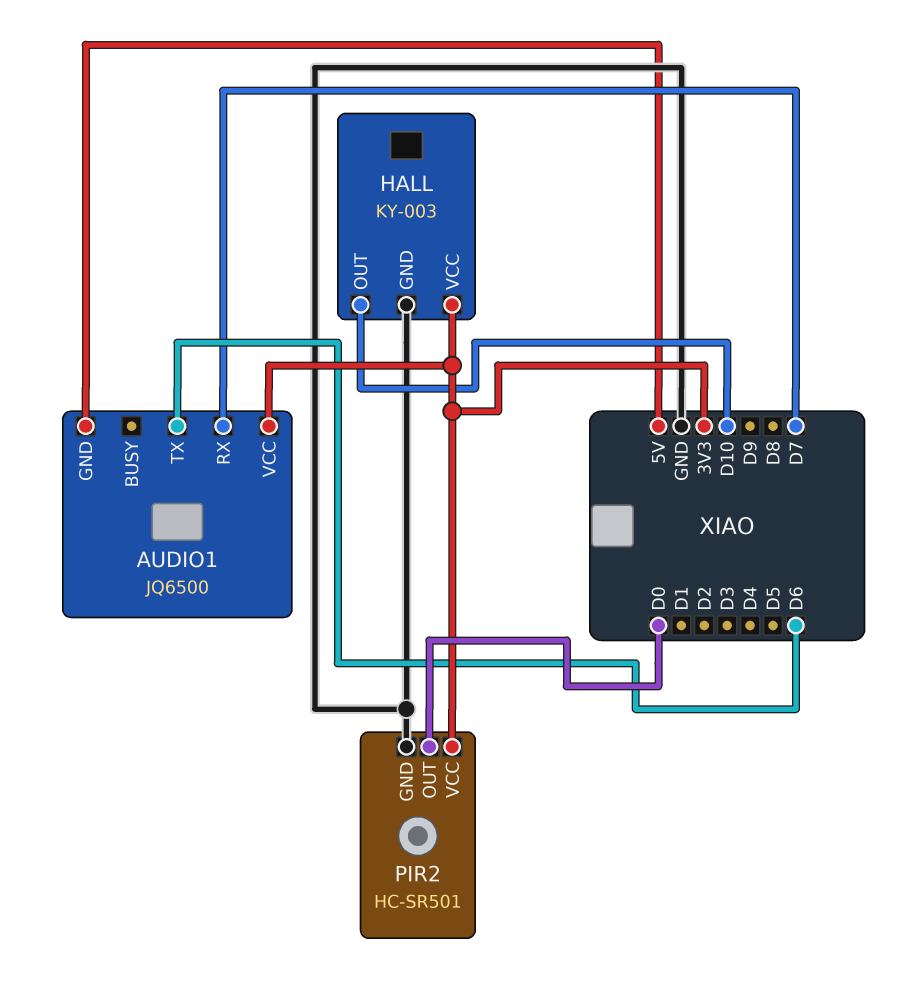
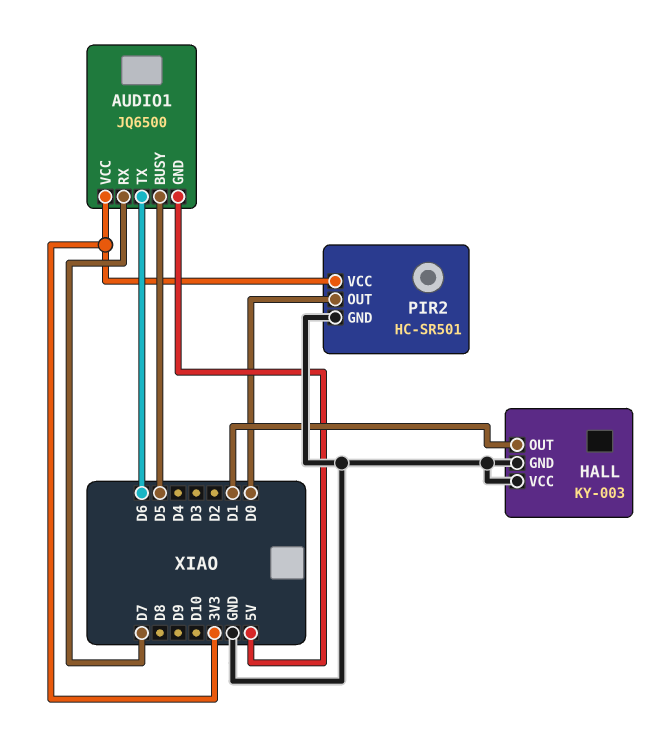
AUDIO1 pin BUSY: none -> D5
HALL pin OUT: D10 -> D1
HALL pin VCC: 3V3 -> GND

